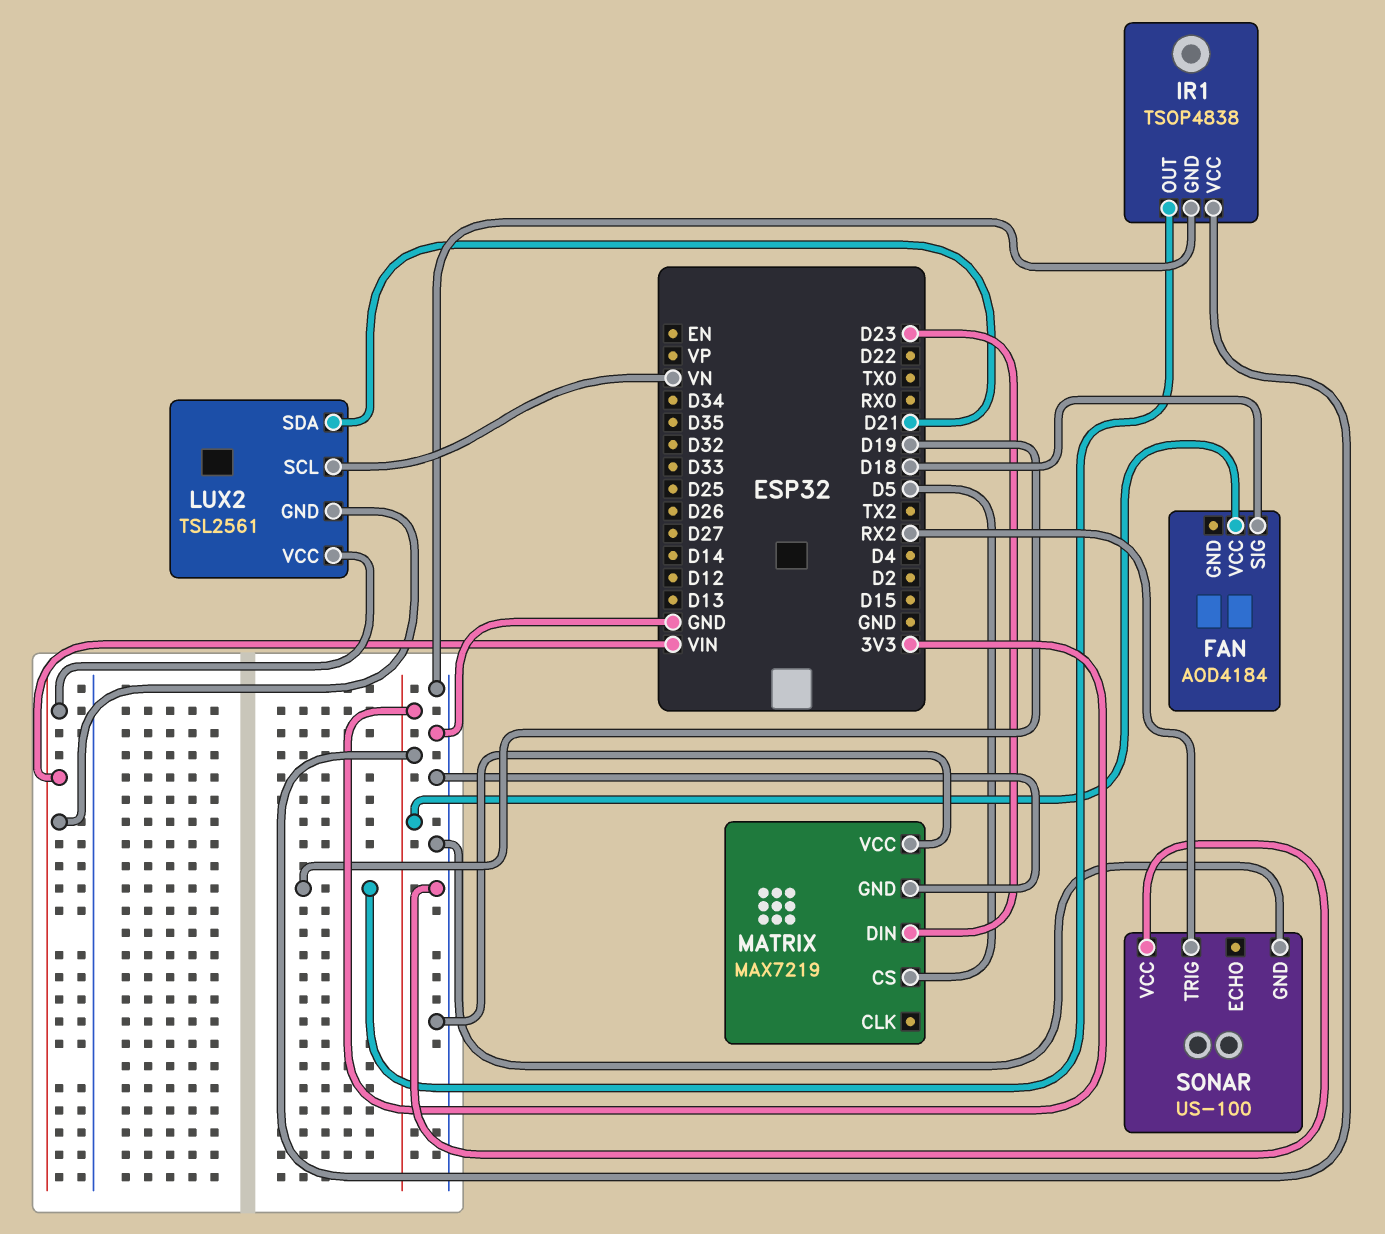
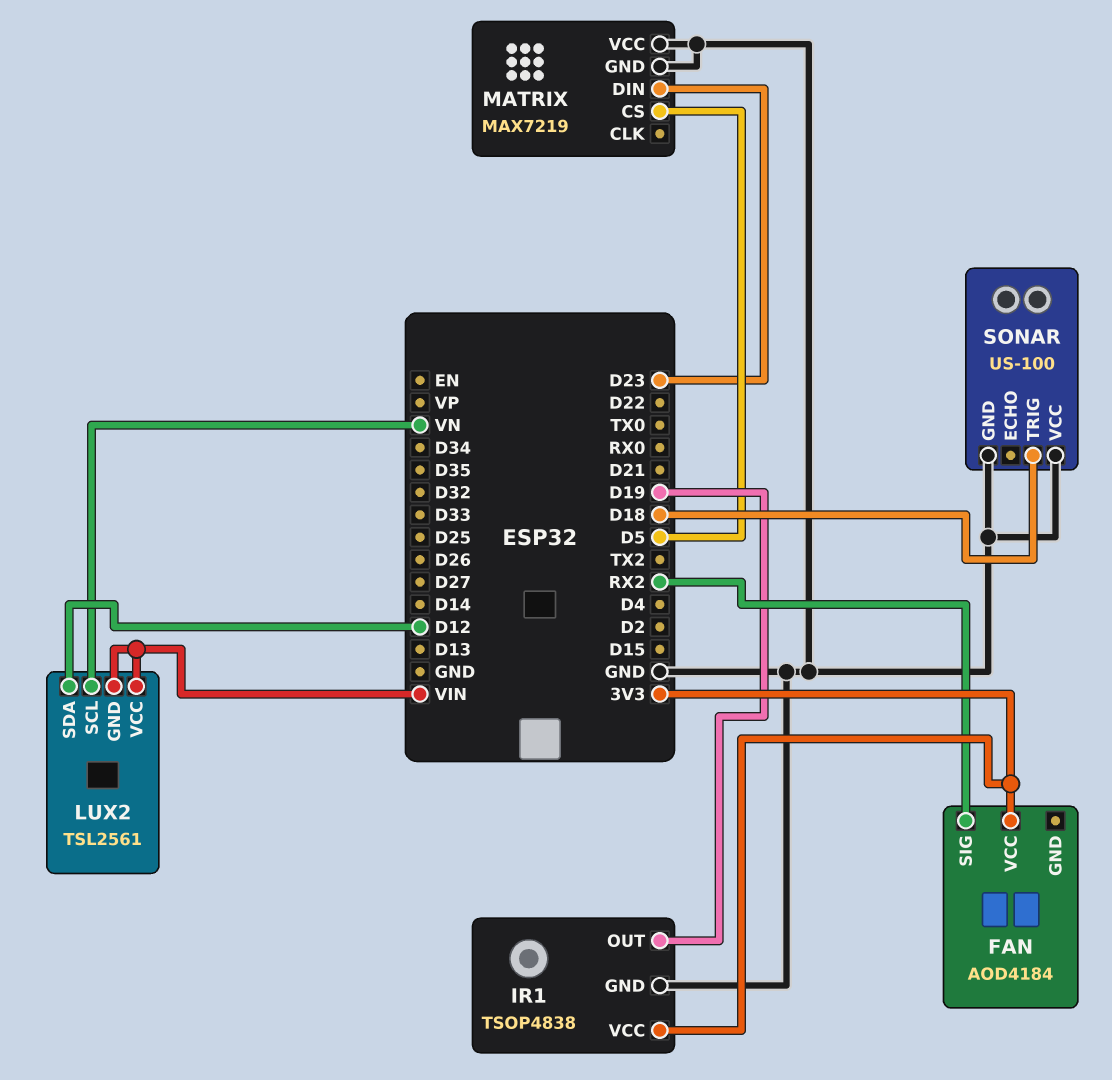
FAN pin SIG: D18 -> RX2
LUX2 pin SDA: D21 -> D12
SONAR pin TRIG: RX2 -> D18

